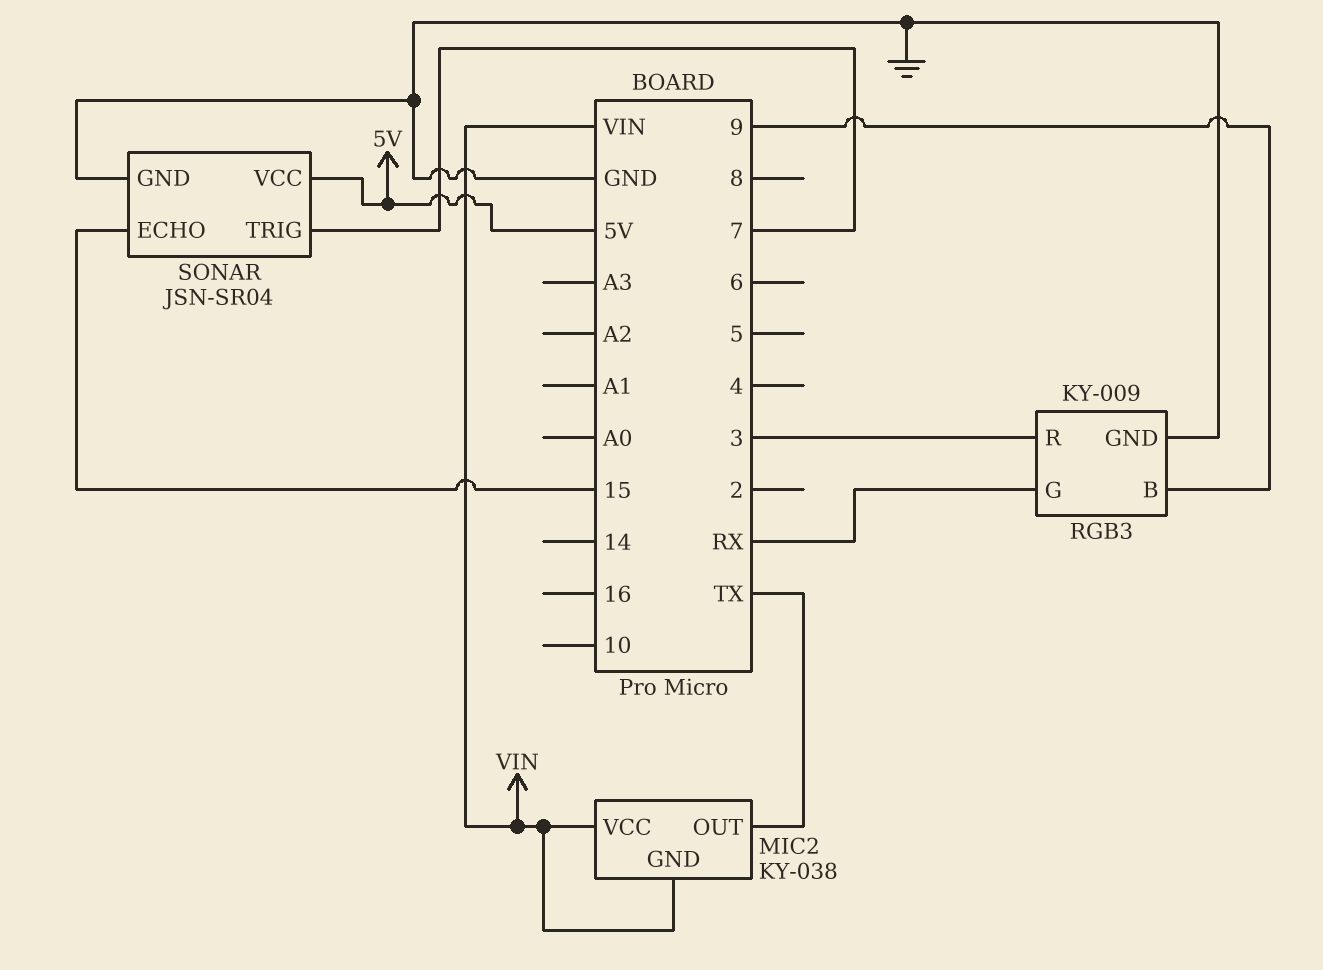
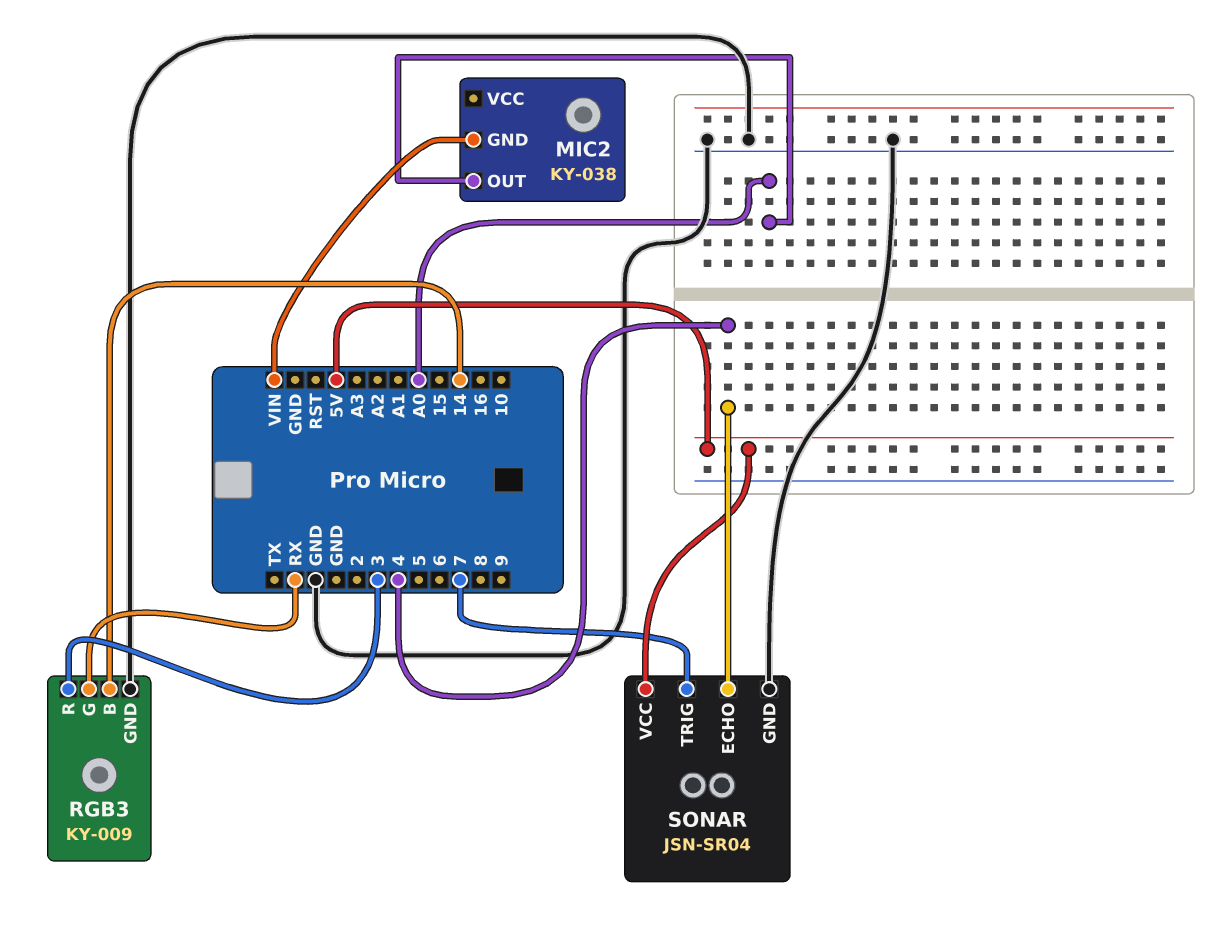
MIC2 pin OUT: TX -> A0
MIC2 pin VCC: VIN -> none
RGB3 pin B: 9 -> 14
SONAR pin ECHO: 15 -> 4

